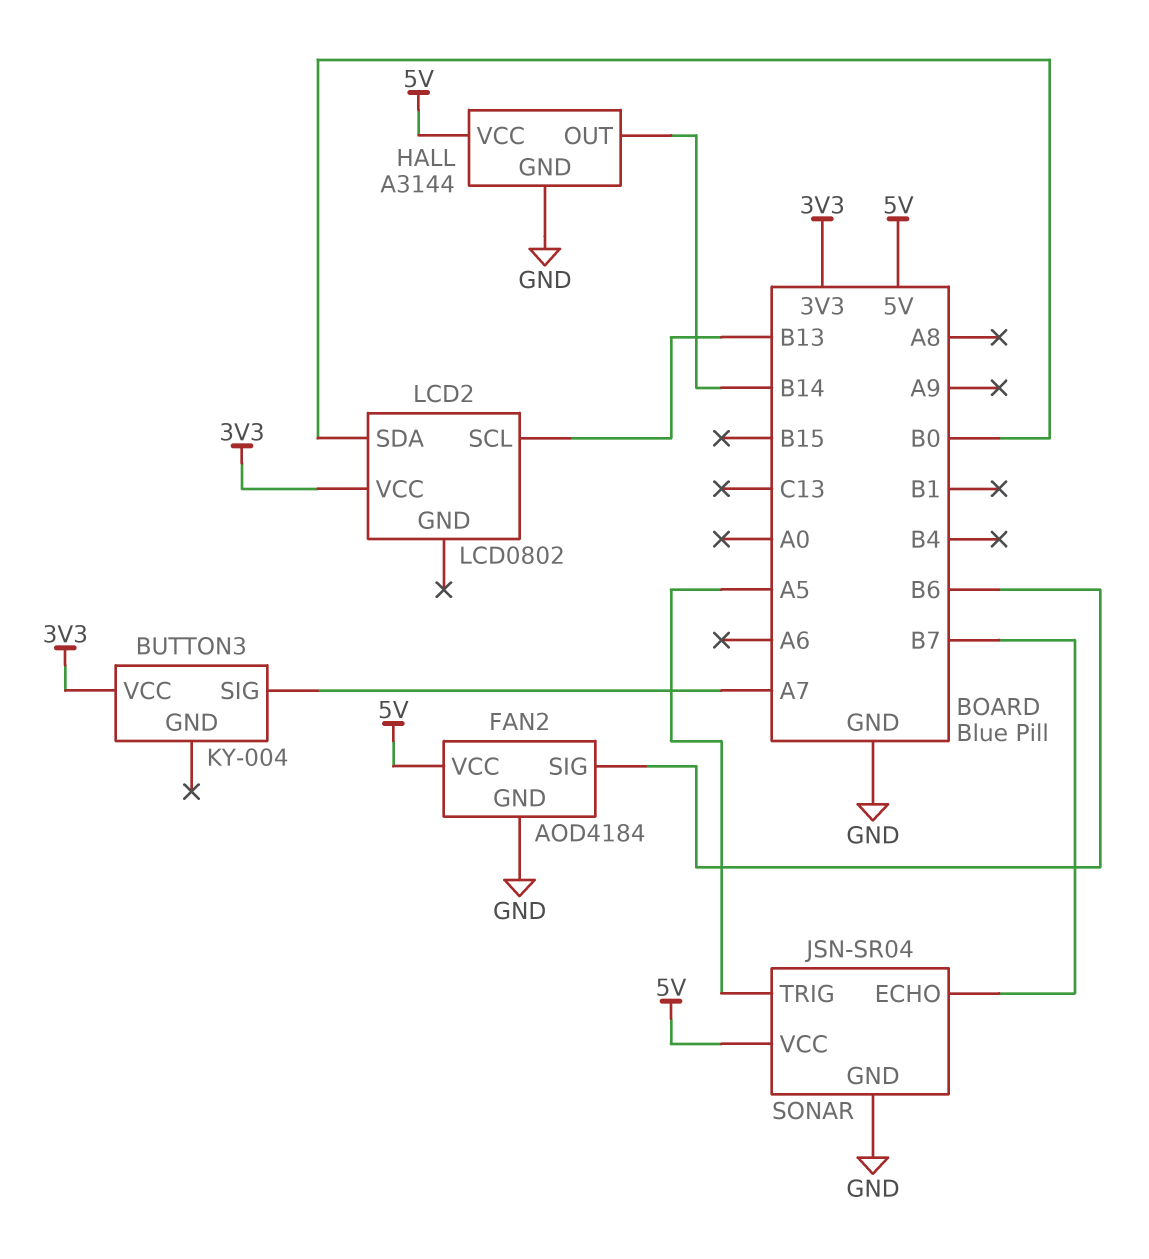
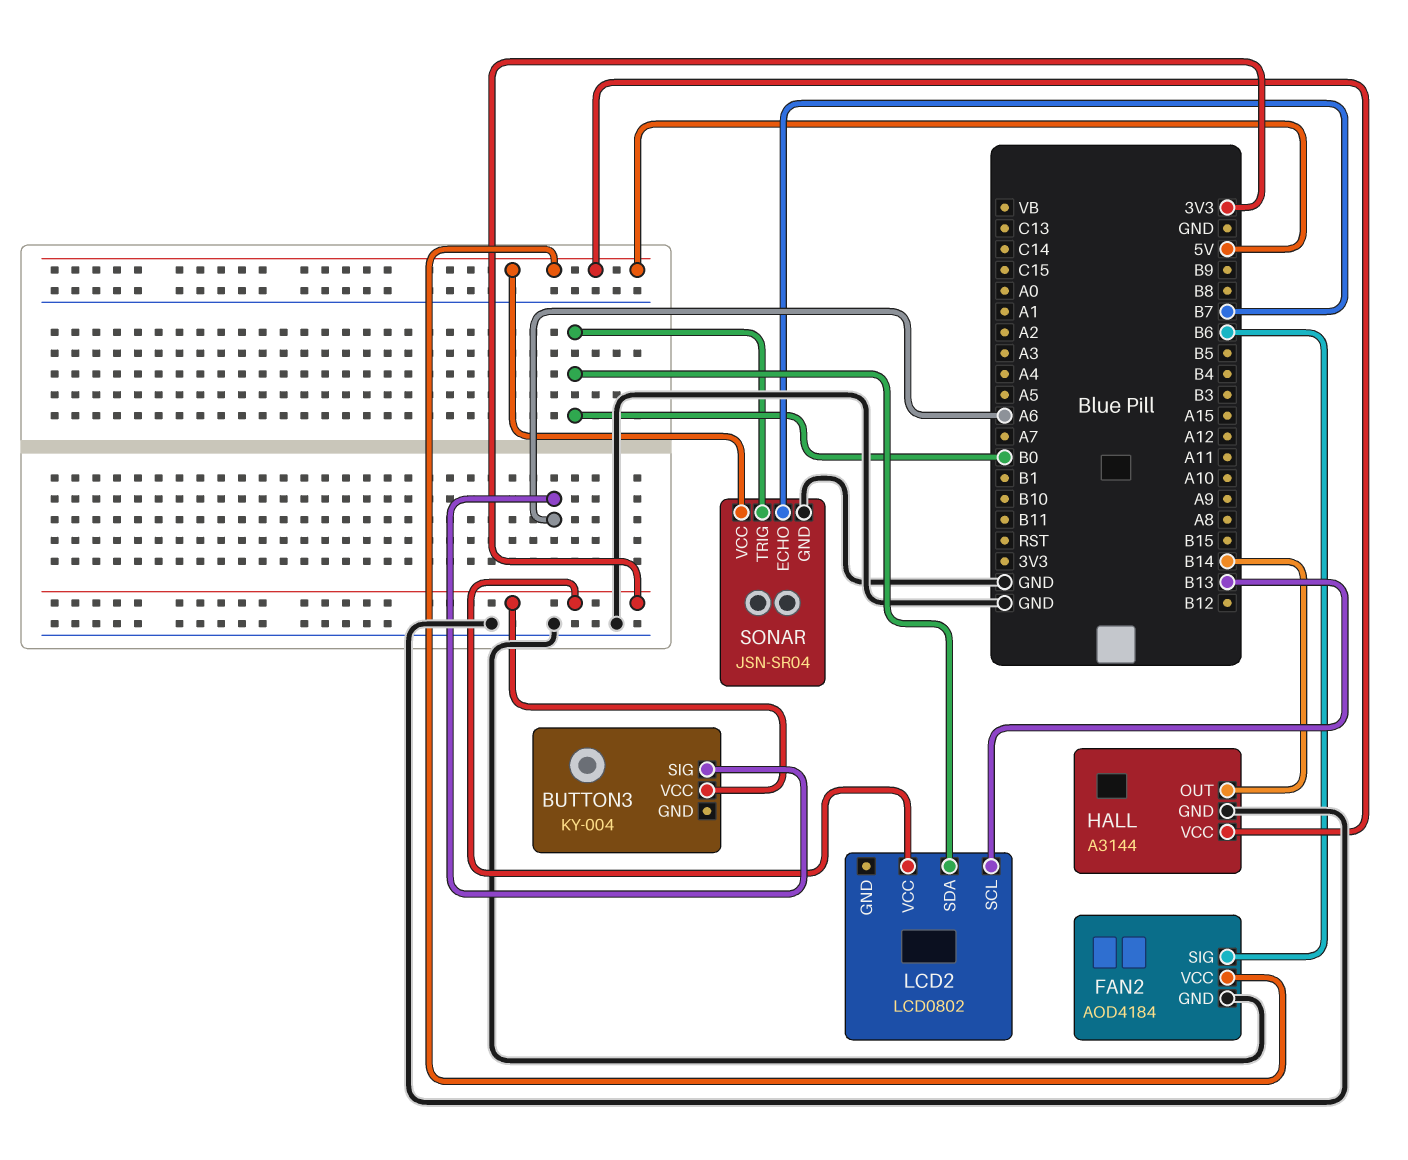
BUTTON3 pin SIG: A7 -> A6
SONAR pin TRIG: A5 -> B0

